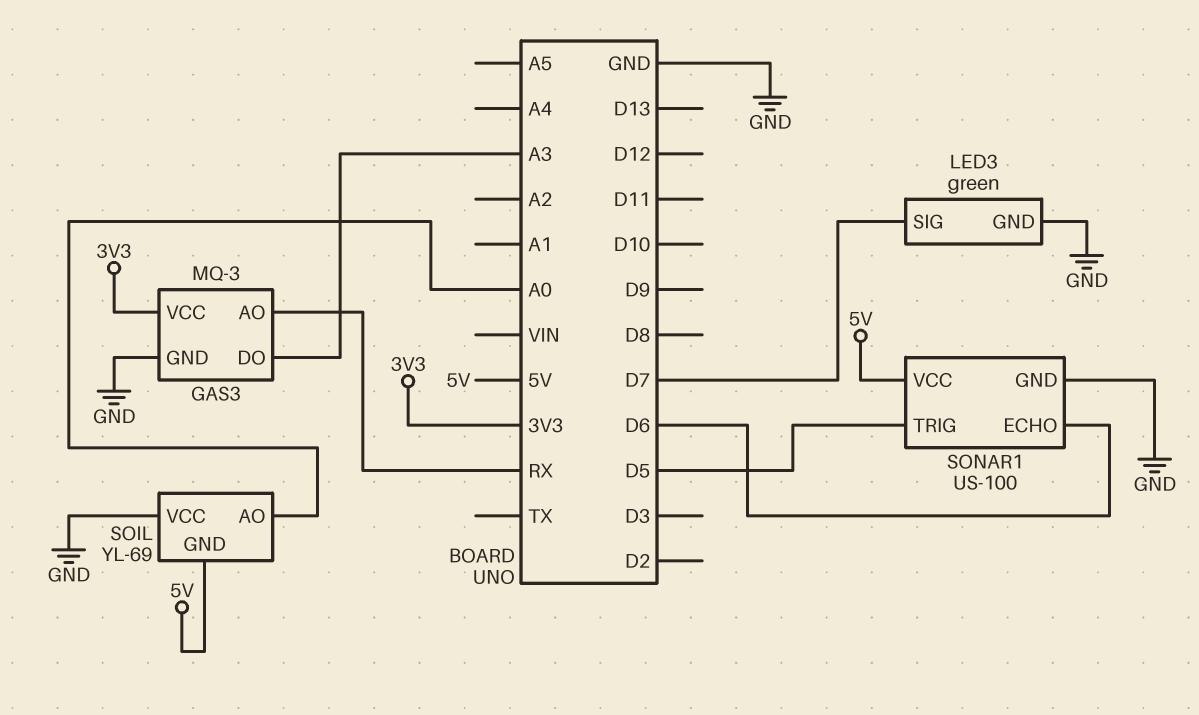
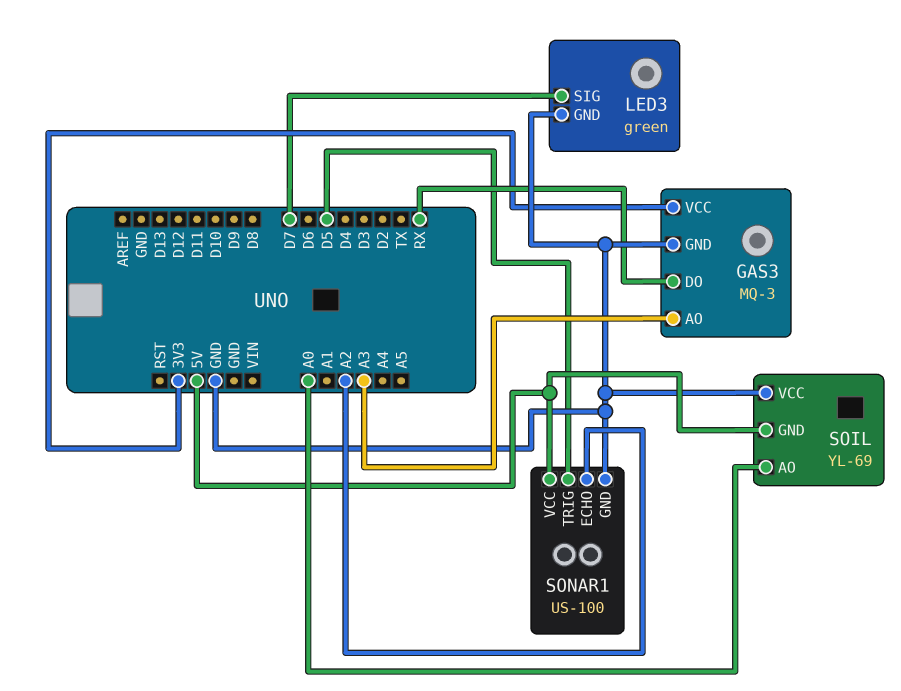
GAS3 pin AO: RX -> A3
GAS3 pin DO: A3 -> RX
SONAR1 pin ECHO: D6 -> A2

